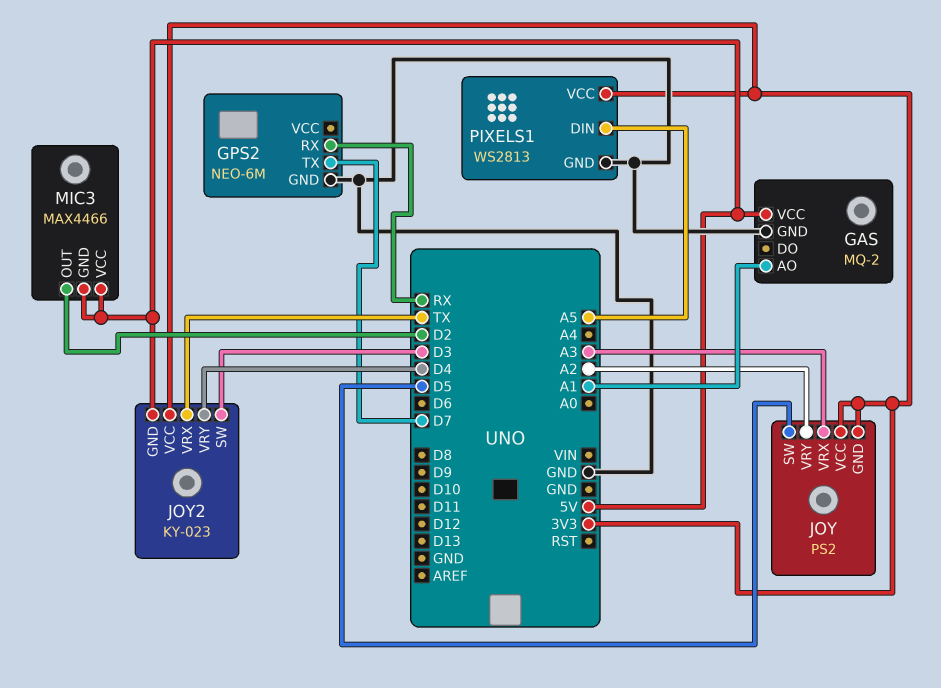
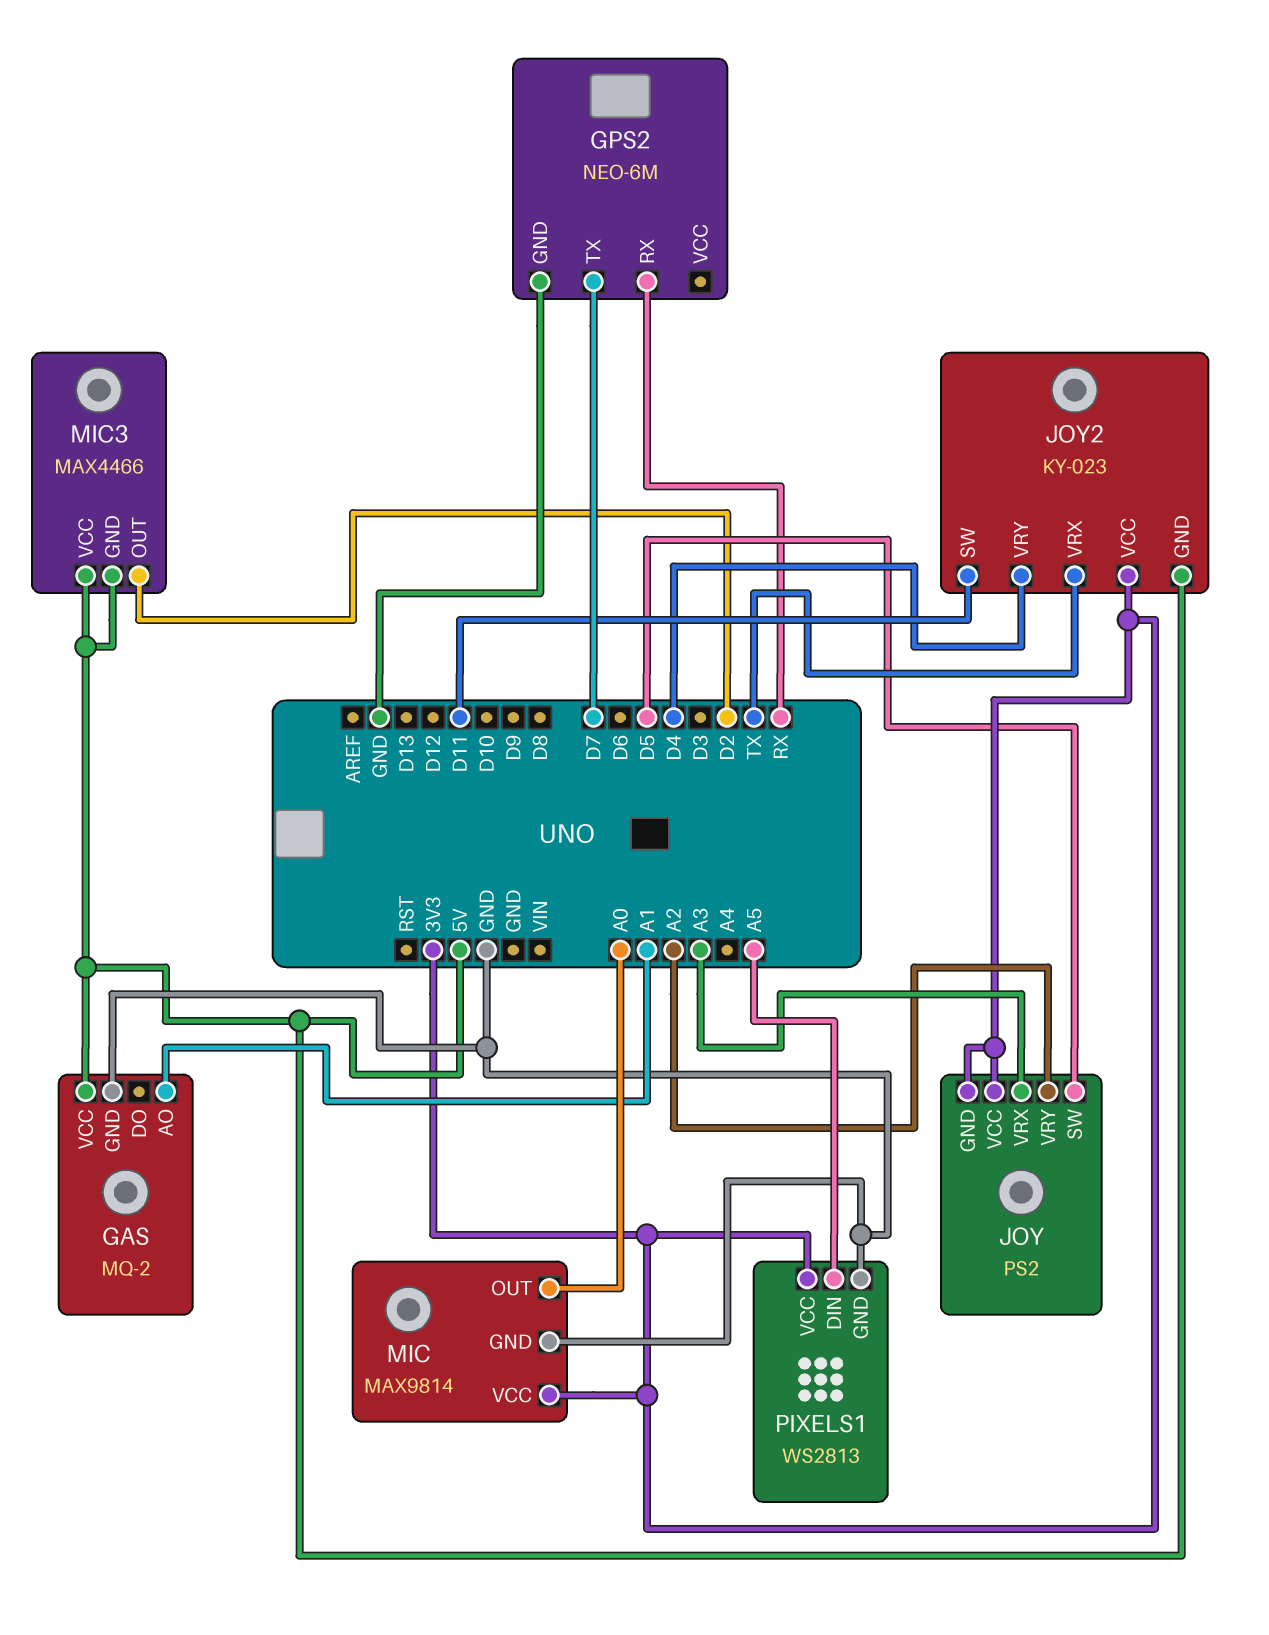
JOY2 pin SW: D3 -> D11
MIC: none -> MAX9814
MIC pin GND: none -> GND
MIC pin OUT: none -> A0
MIC pin VCC: none -> 3V3

